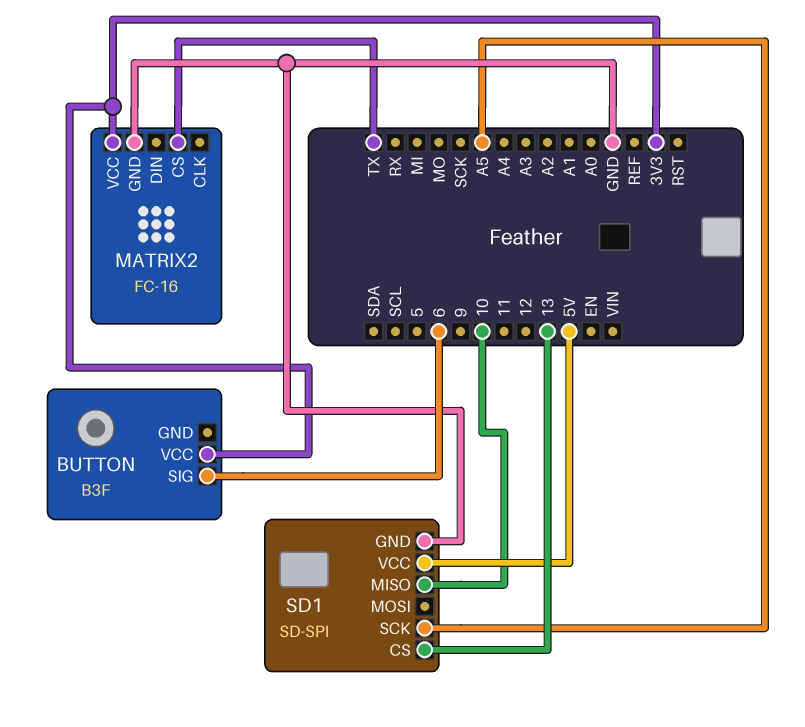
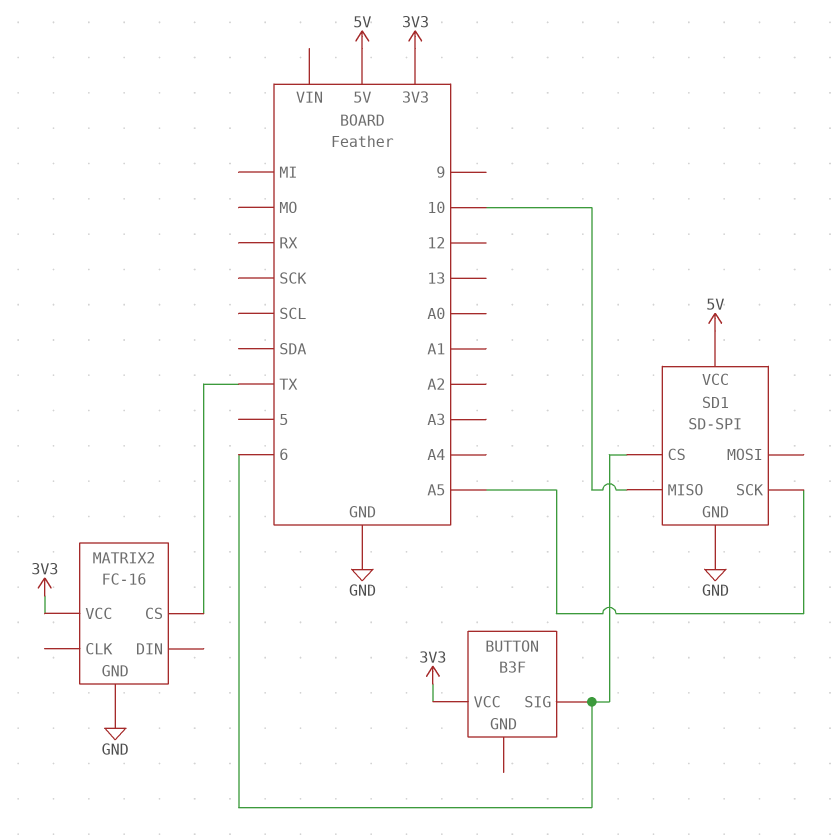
SD1 pin CS: 13 -> 6

